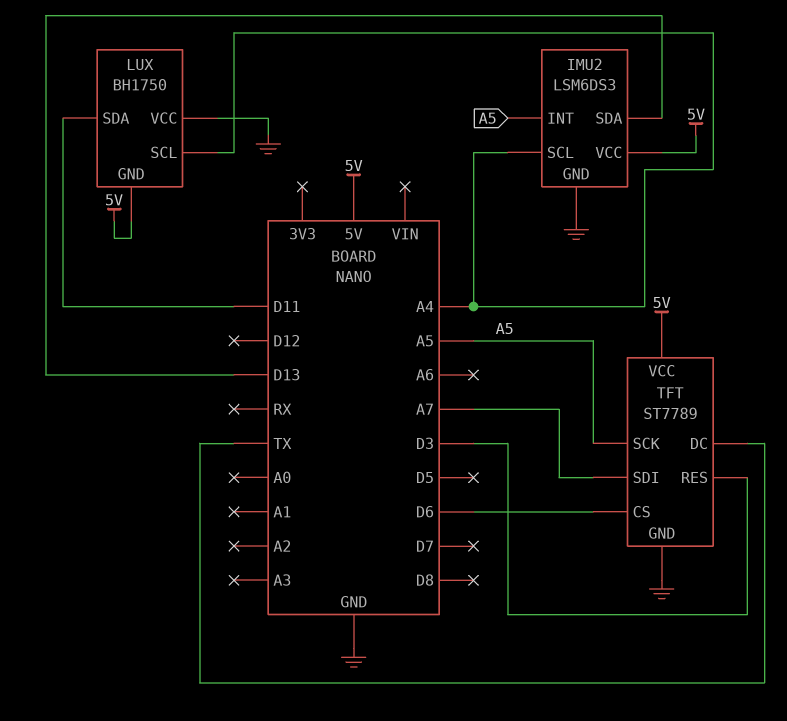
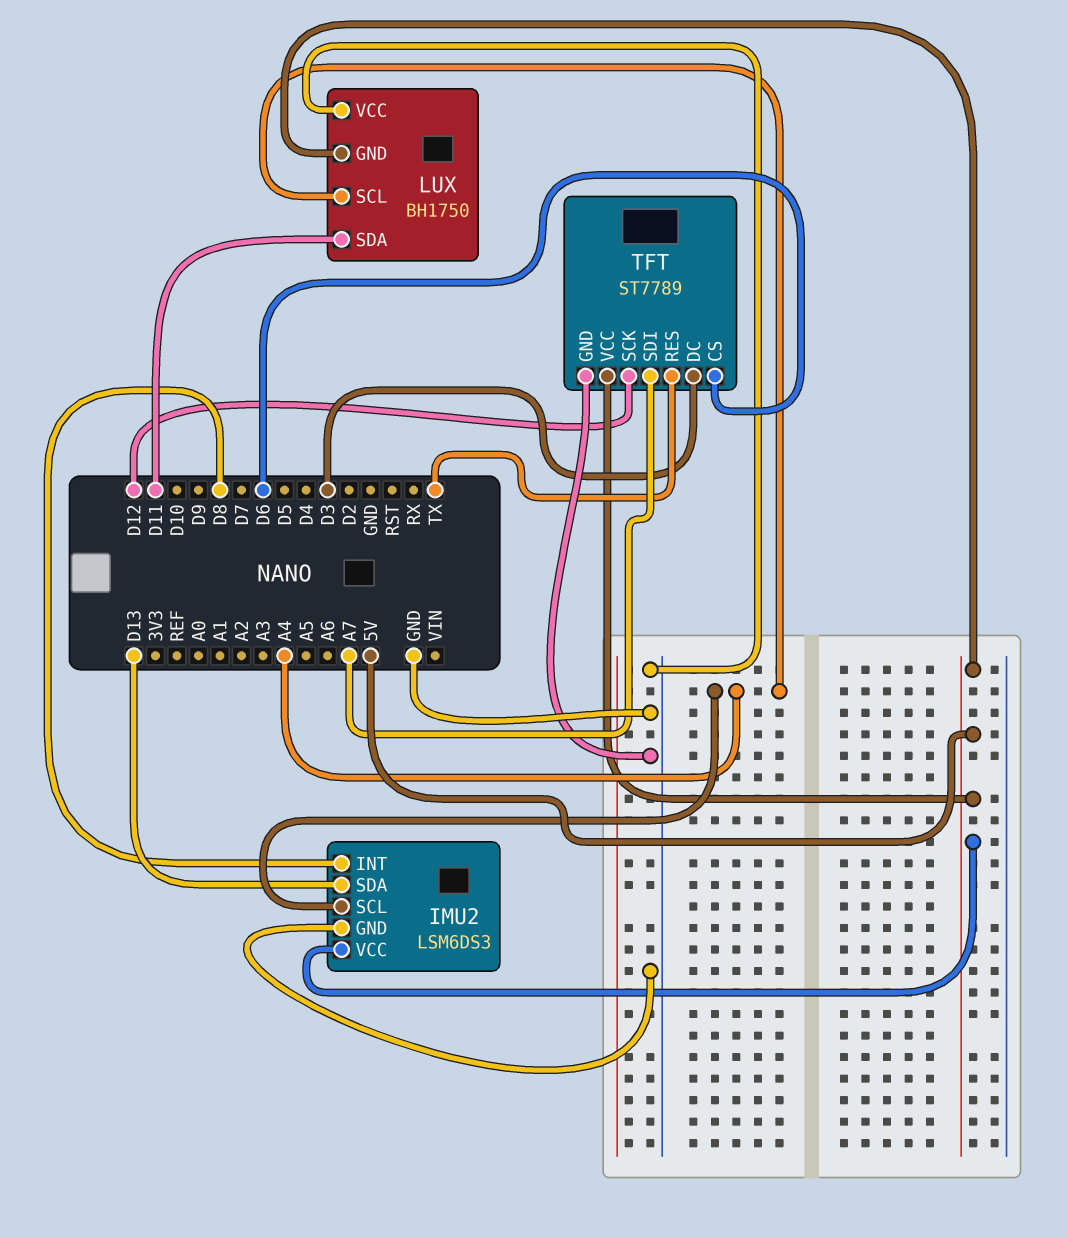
IMU2 pin INT: A5 -> D8
TFT pin DC: TX -> D3
TFT pin RES: D3 -> TX
TFT pin SCK: A5 -> D12

